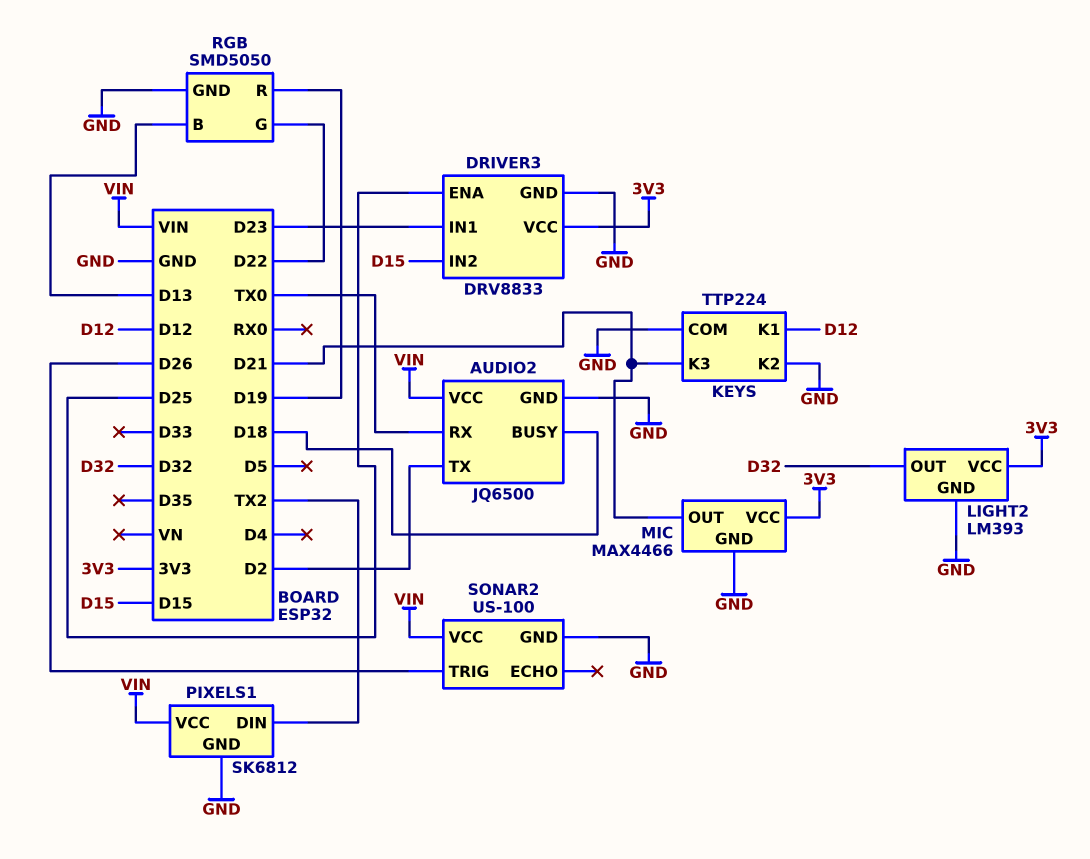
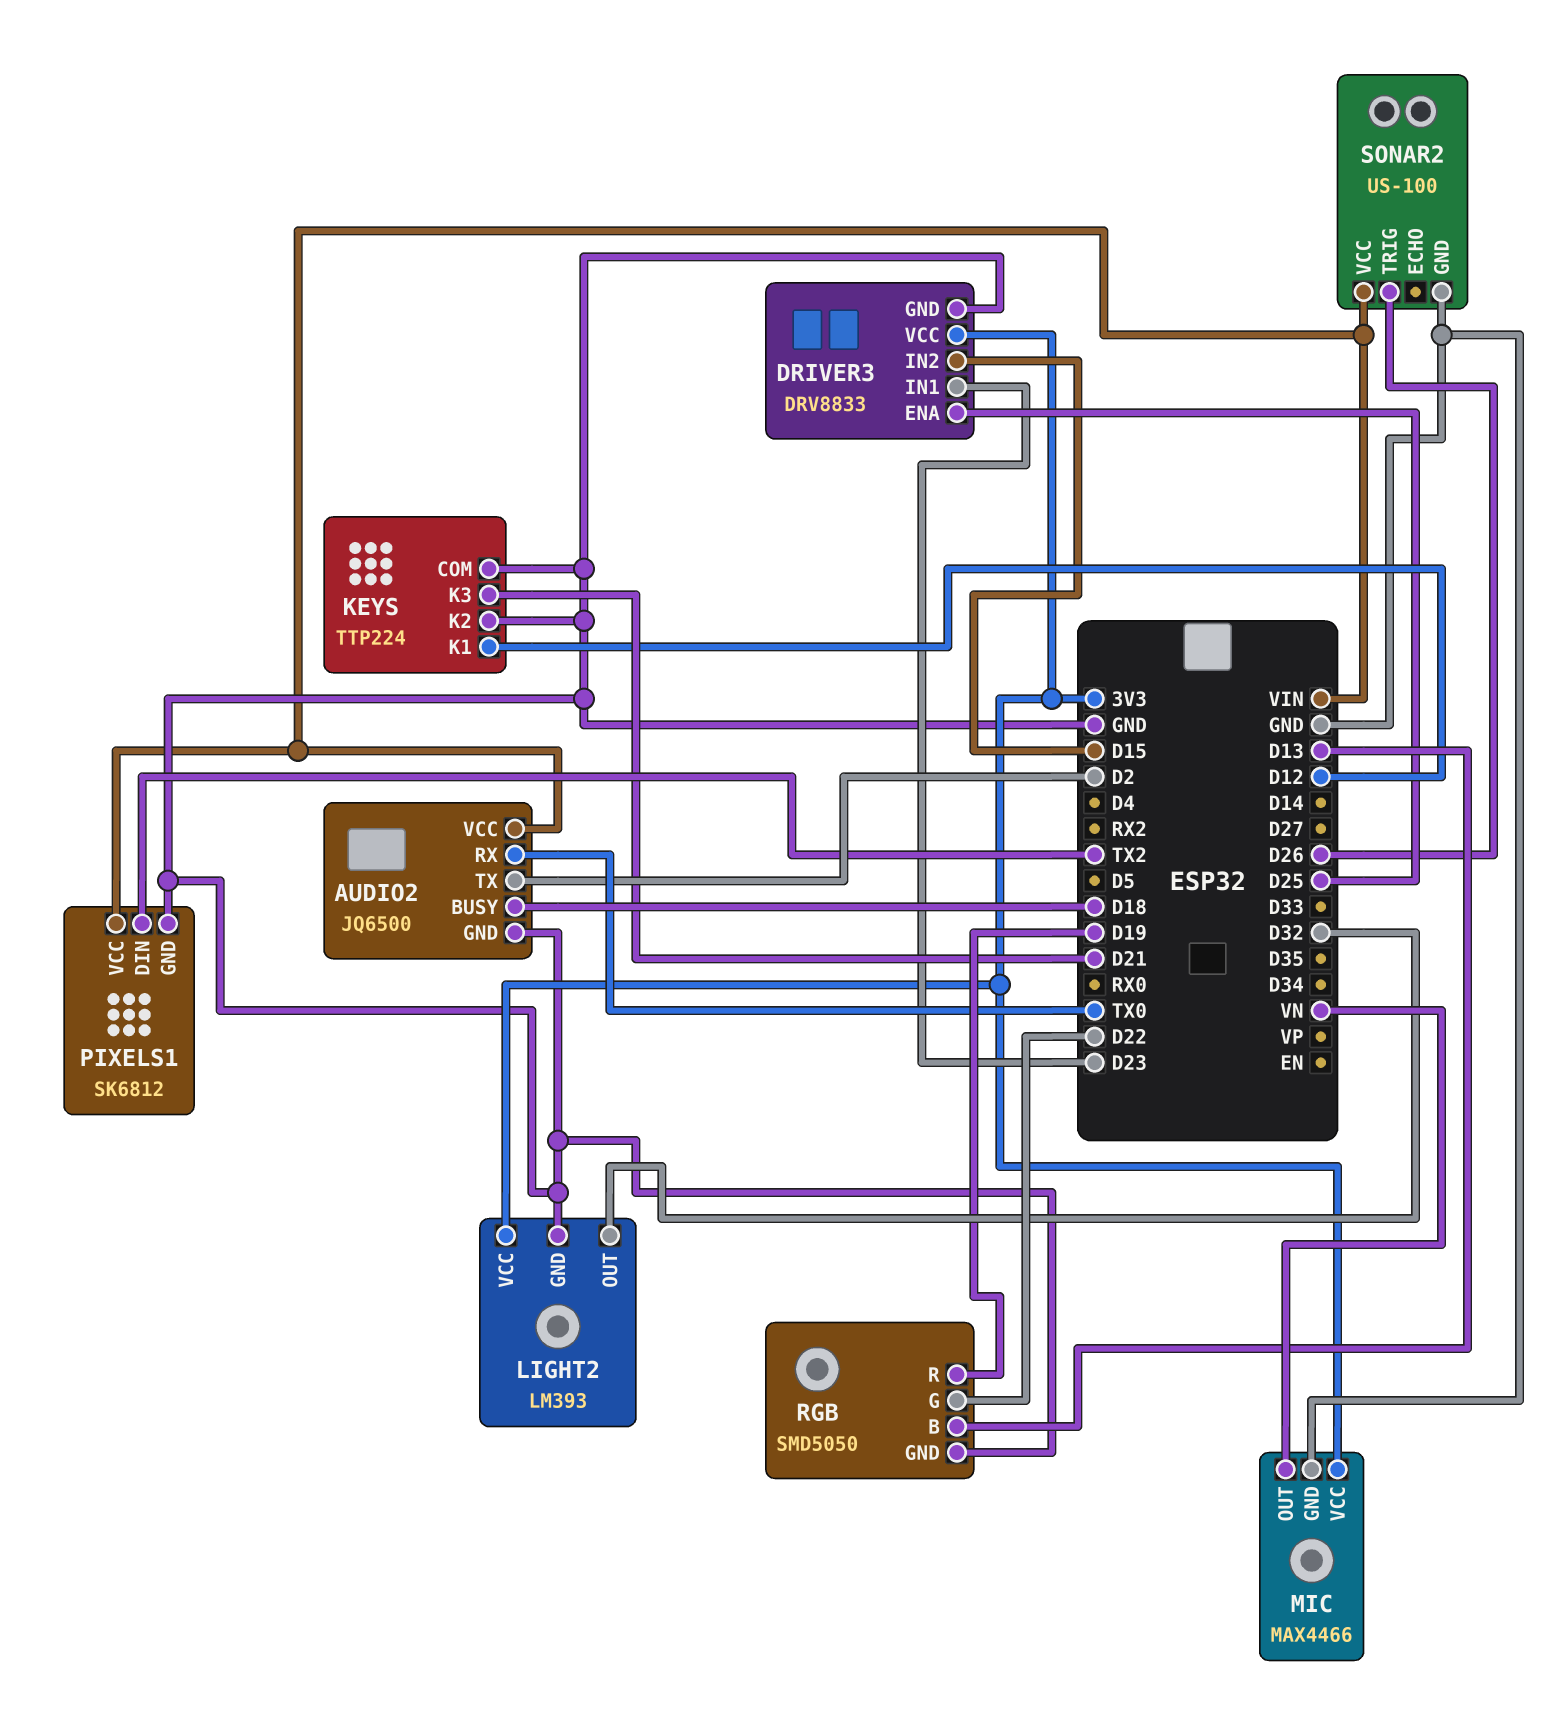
MIC pin OUT: D21 -> VN

